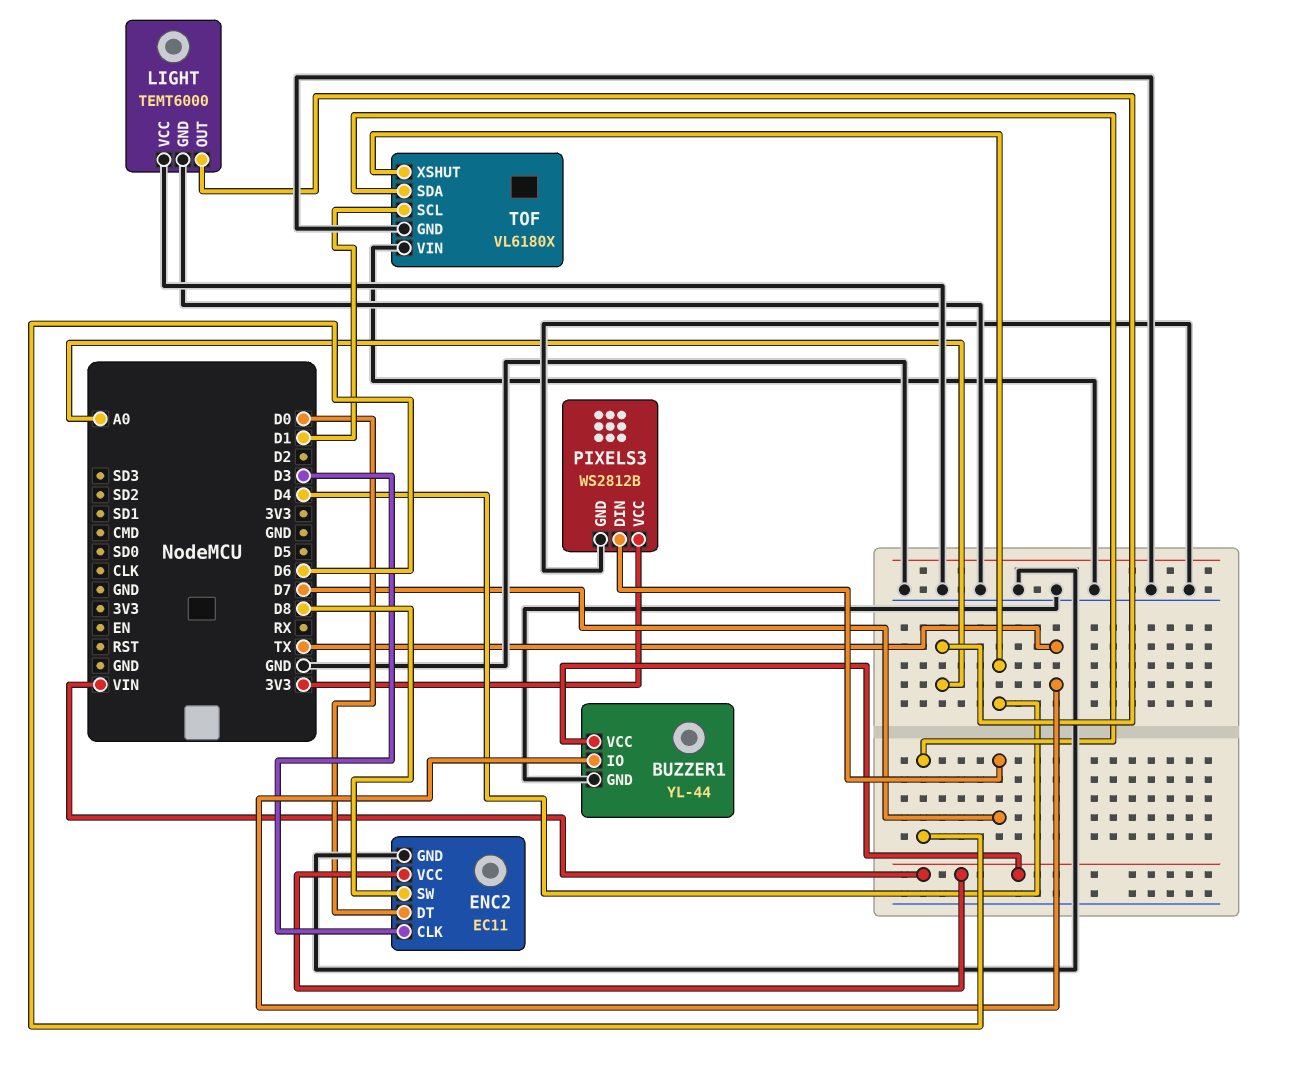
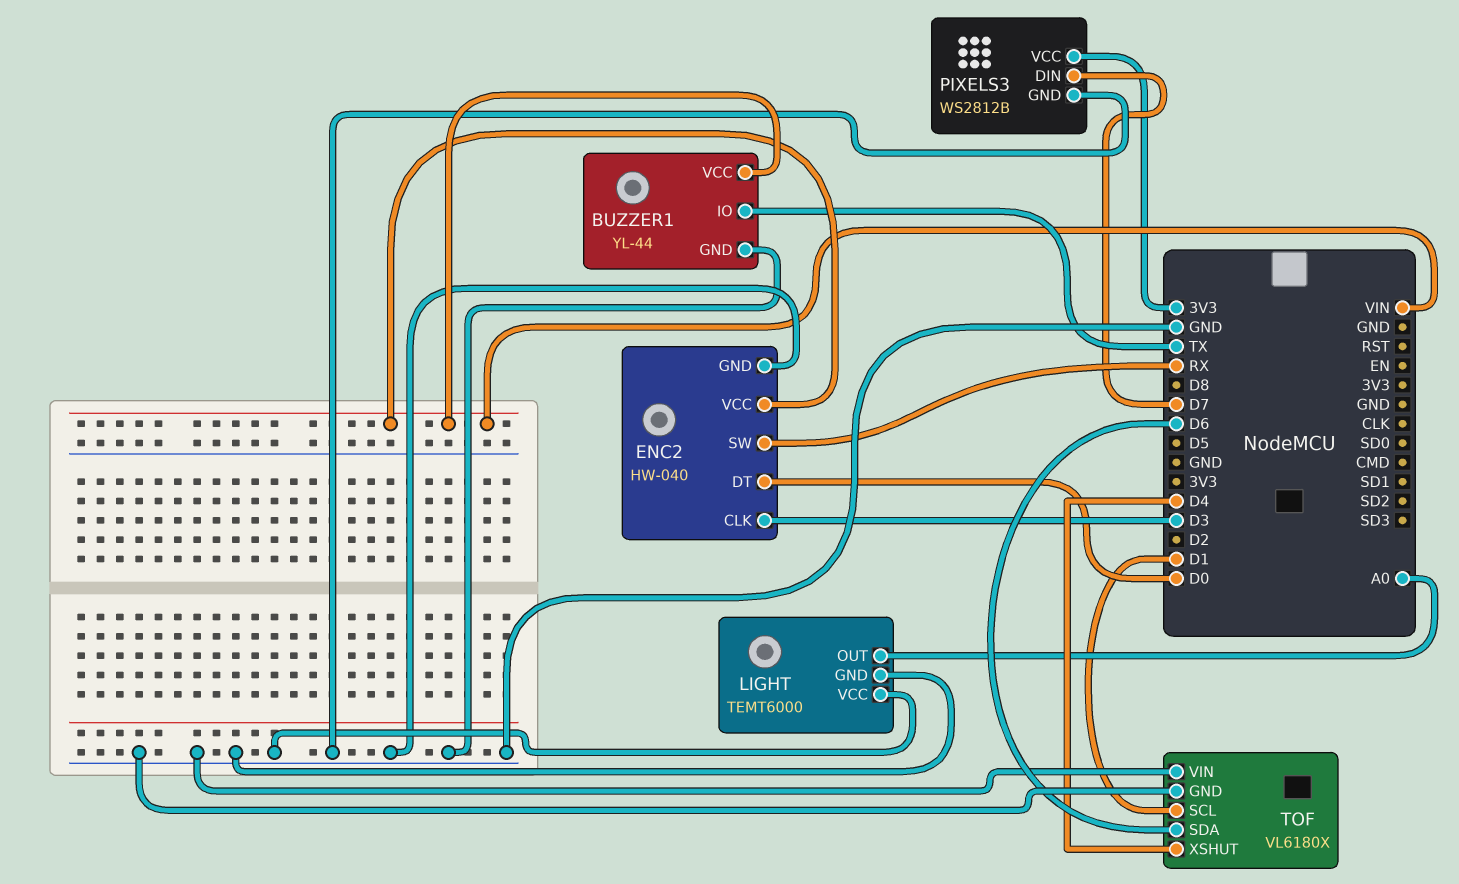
ENC2: EC11 -> HW-040
ENC2 pin SW: D8 -> RX

